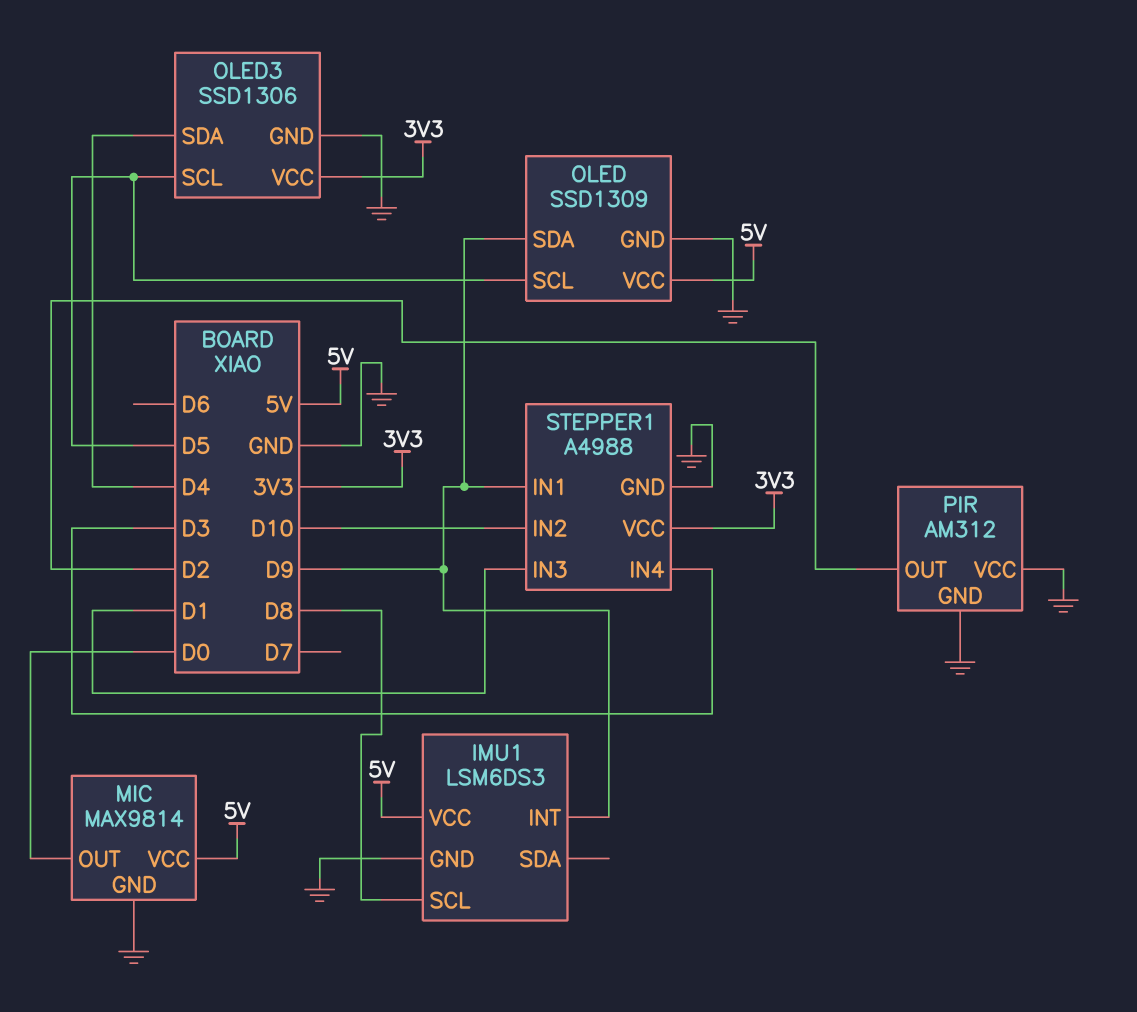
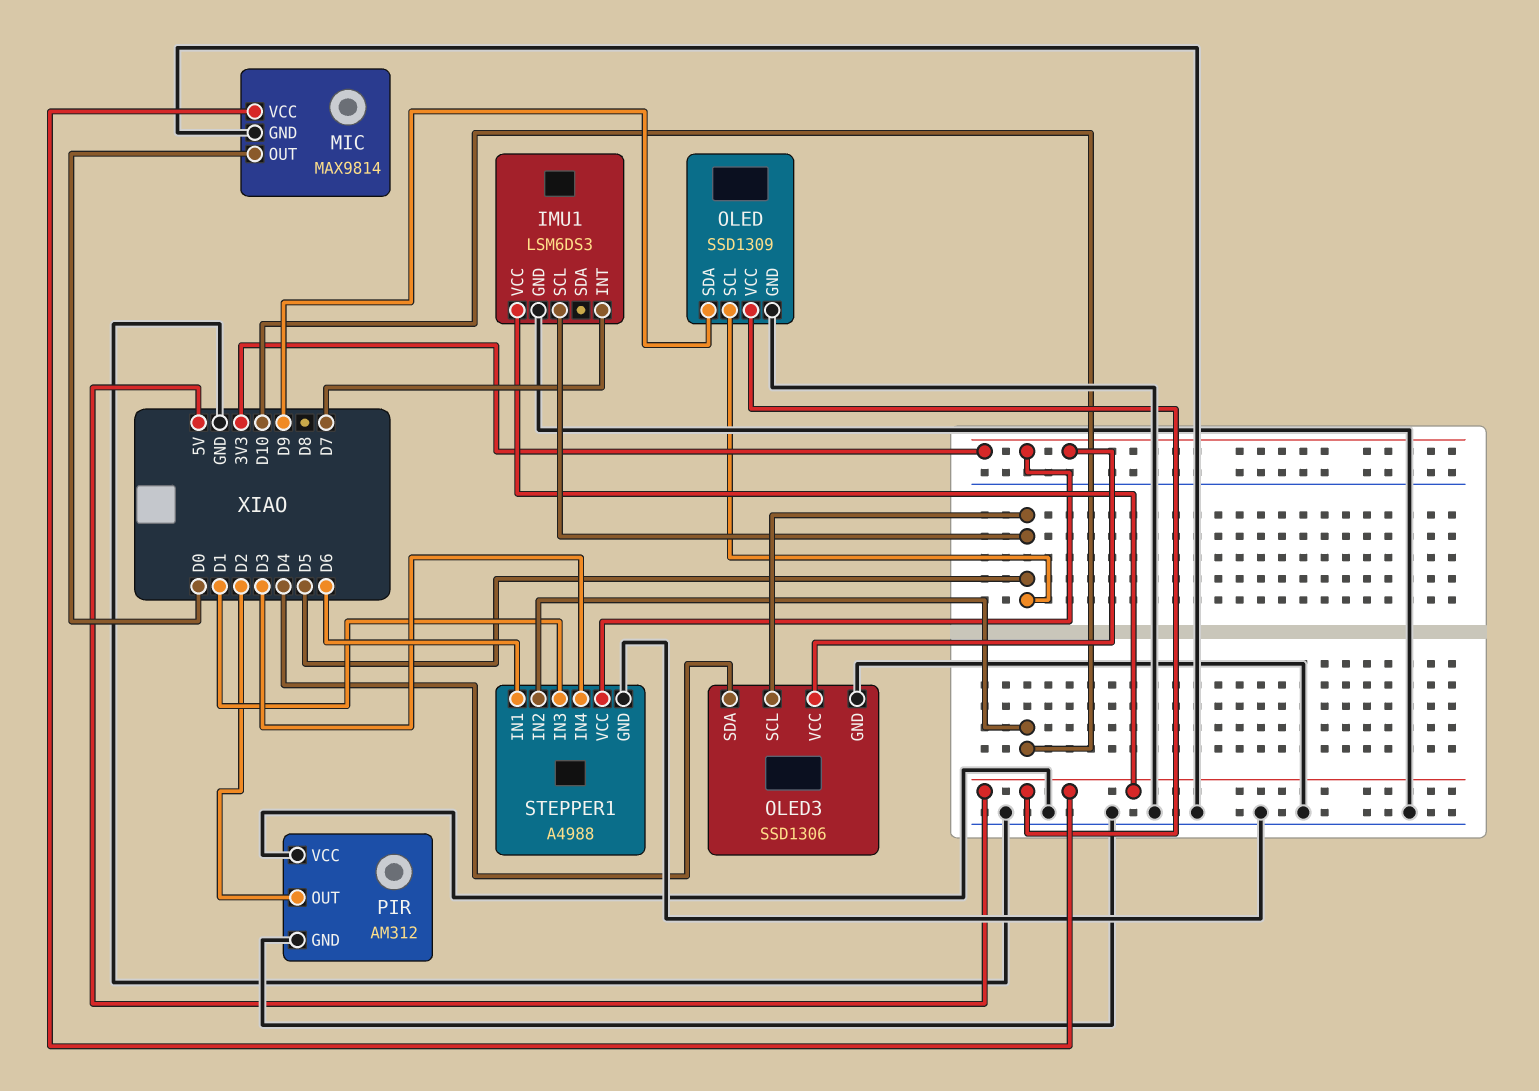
IMU1 pin INT: D9 -> D7
IMU1 pin SCL: D8 -> D5
STEPPER1 pin IN1: D9 -> D6

